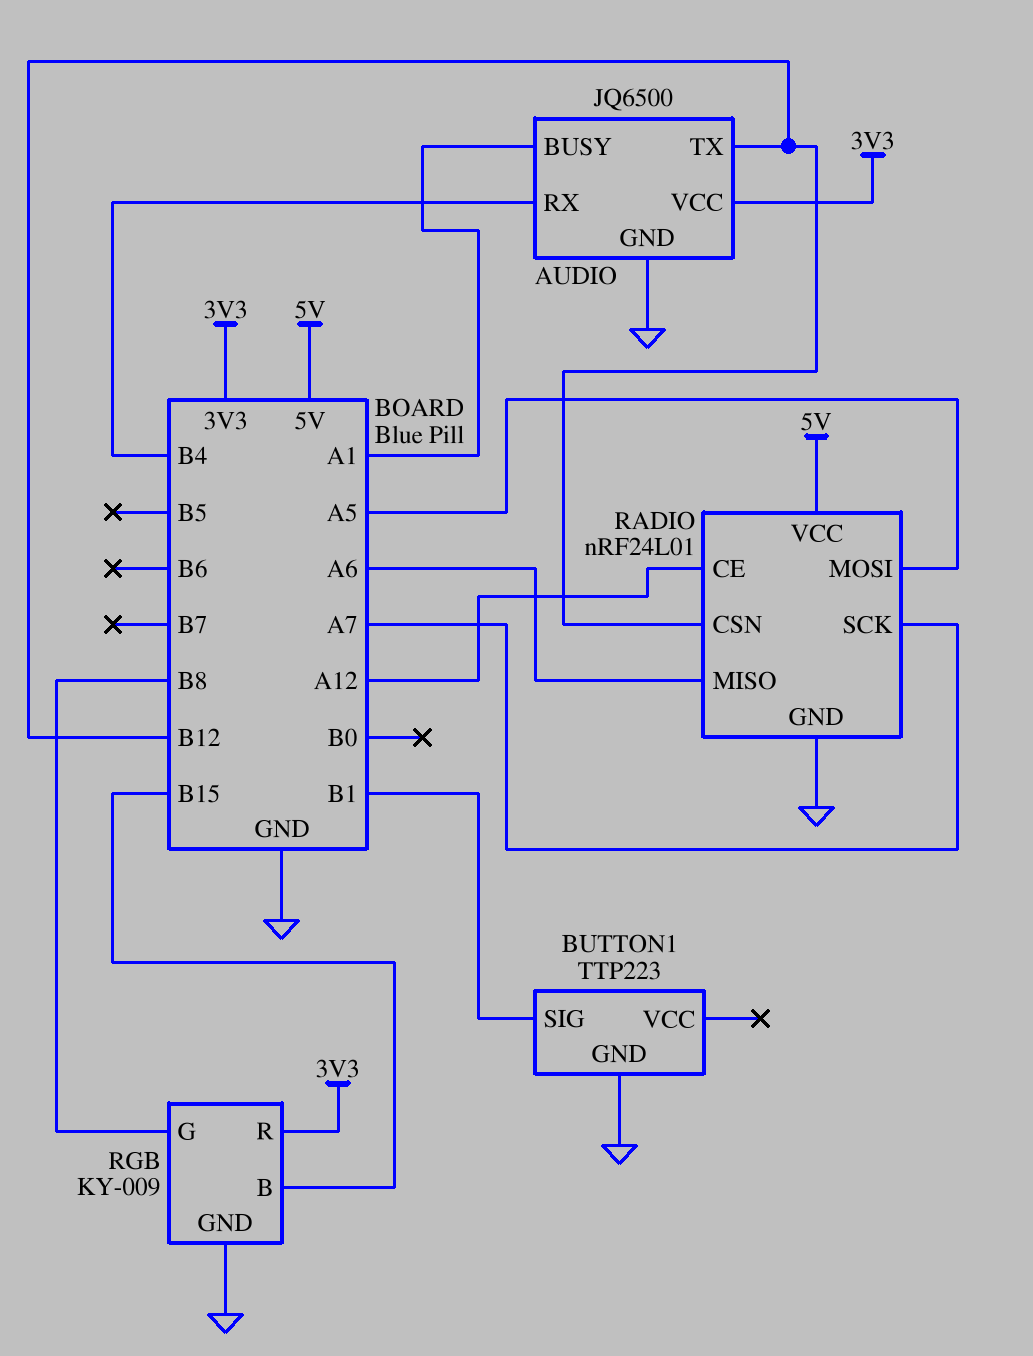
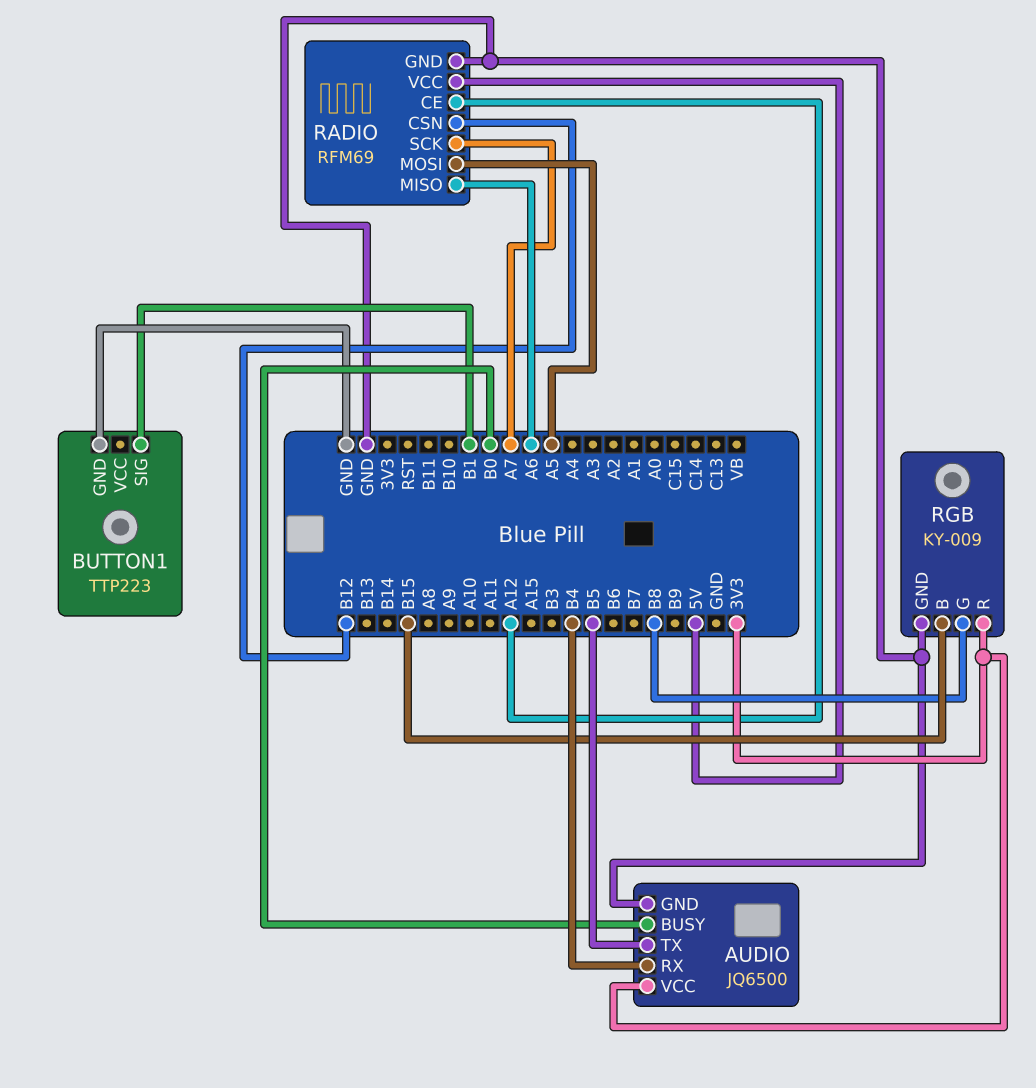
AUDIO pin BUSY: A1 -> B0
AUDIO pin TX: B12 -> B5
RADIO: nRF24L01 -> RFM69

